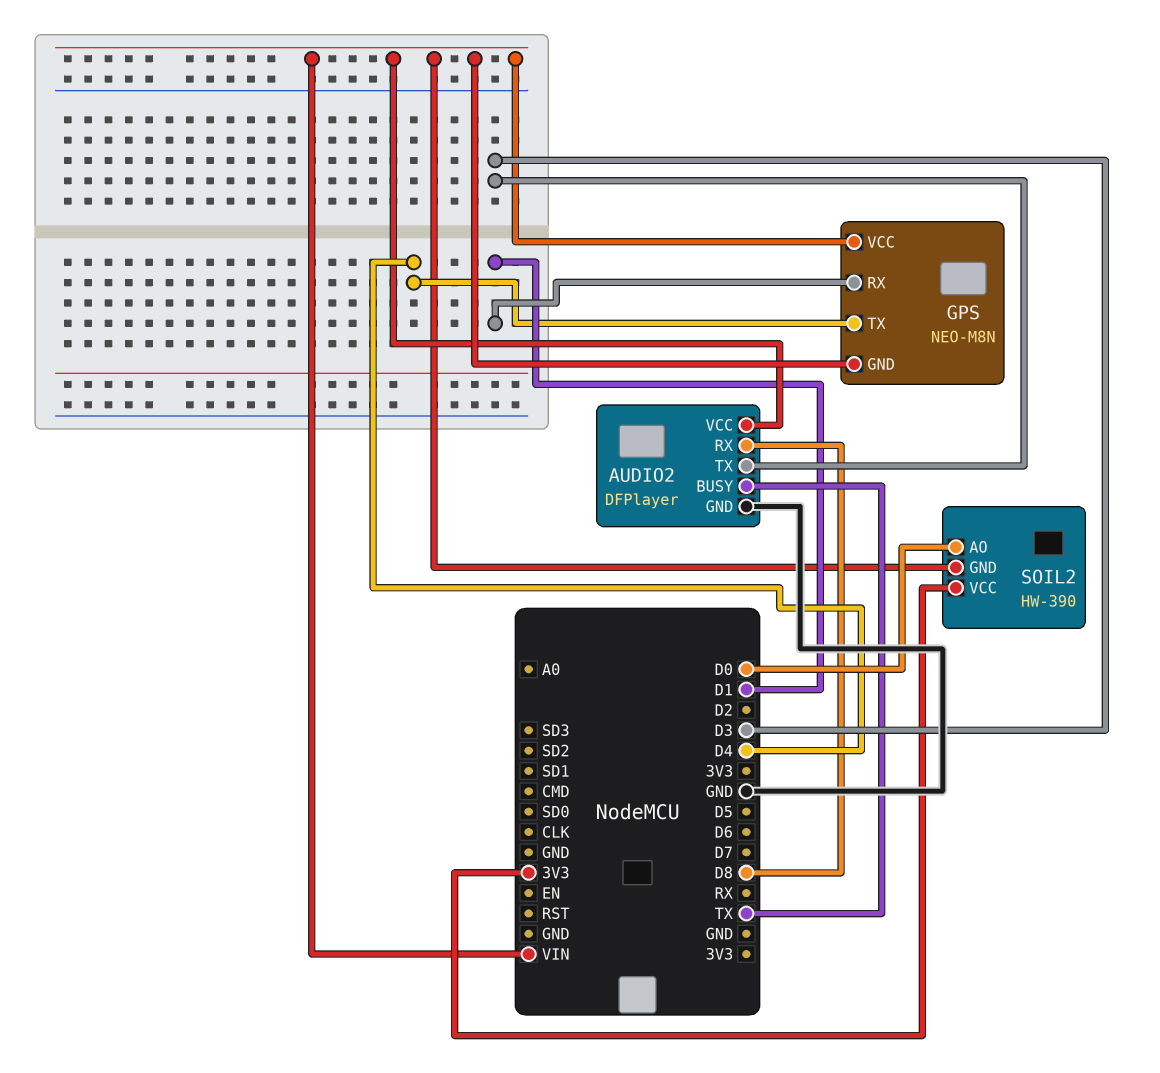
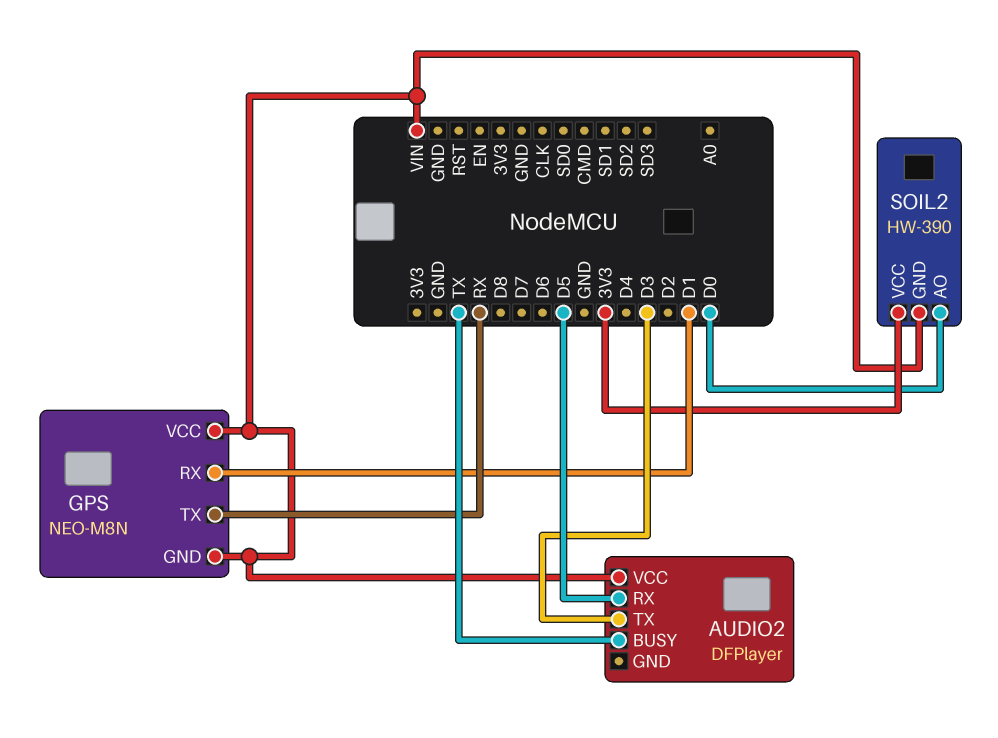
AUDIO2 pin GND: GND -> none
AUDIO2 pin RX: D8 -> D5
GPS pin TX: D4 -> RX

